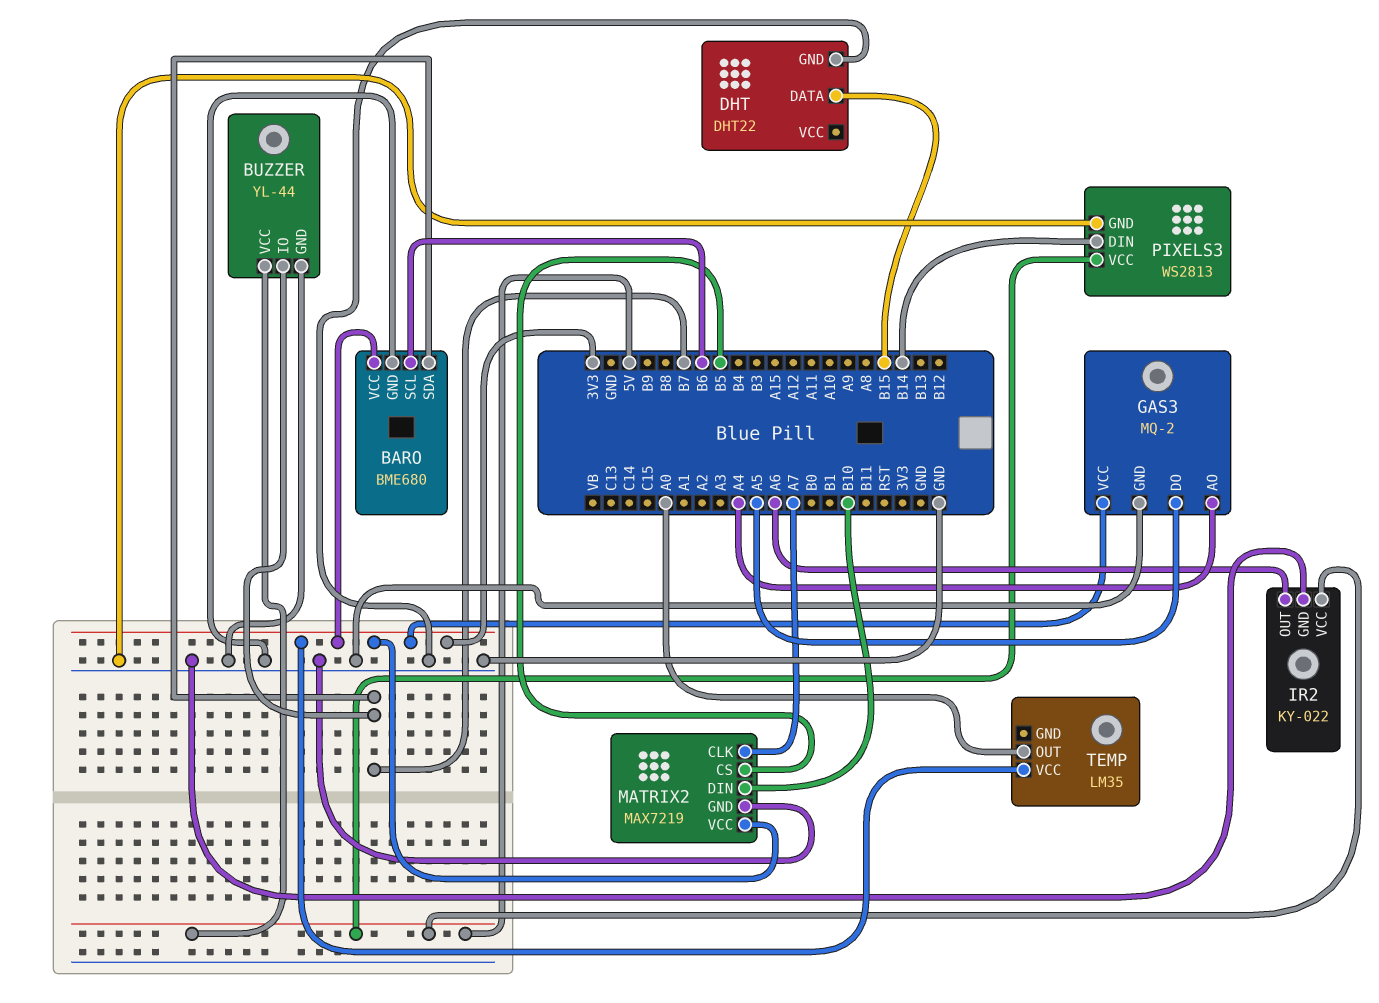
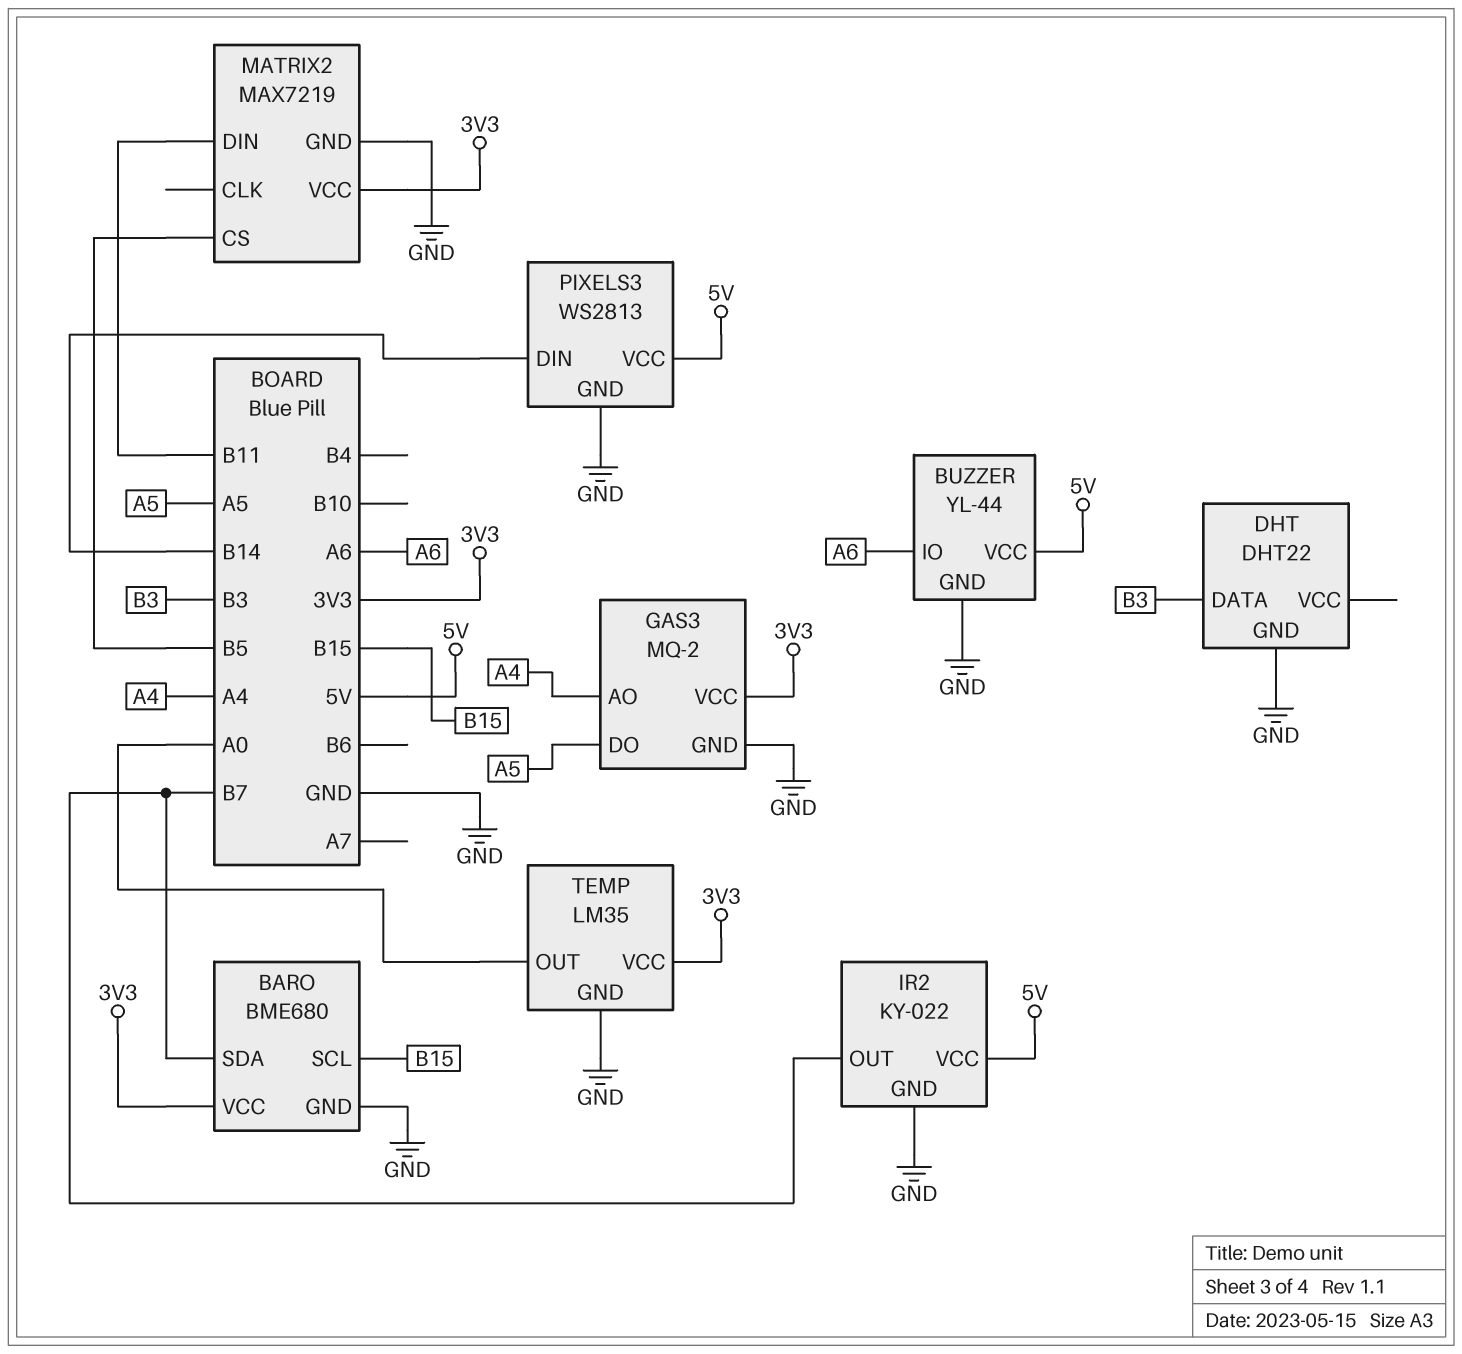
BARO pin SCL: B6 -> B15
BUZZER pin IO: B7 -> A6
DHT pin DATA: B15 -> B3
IR2 pin OUT: A6 -> B7
MATRIX2 pin CLK: A7 -> none
MATRIX2 pin DIN: B10 -> B11
TEMP pin GND: none -> GND

